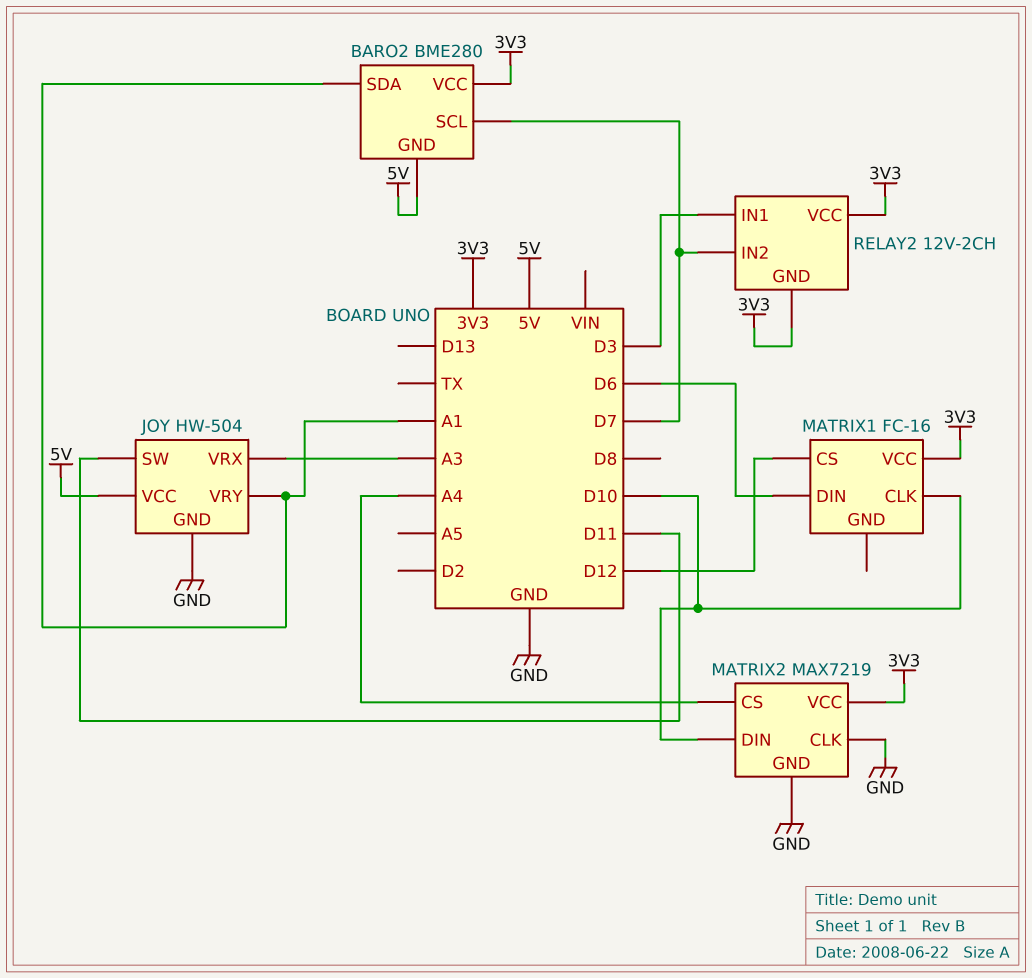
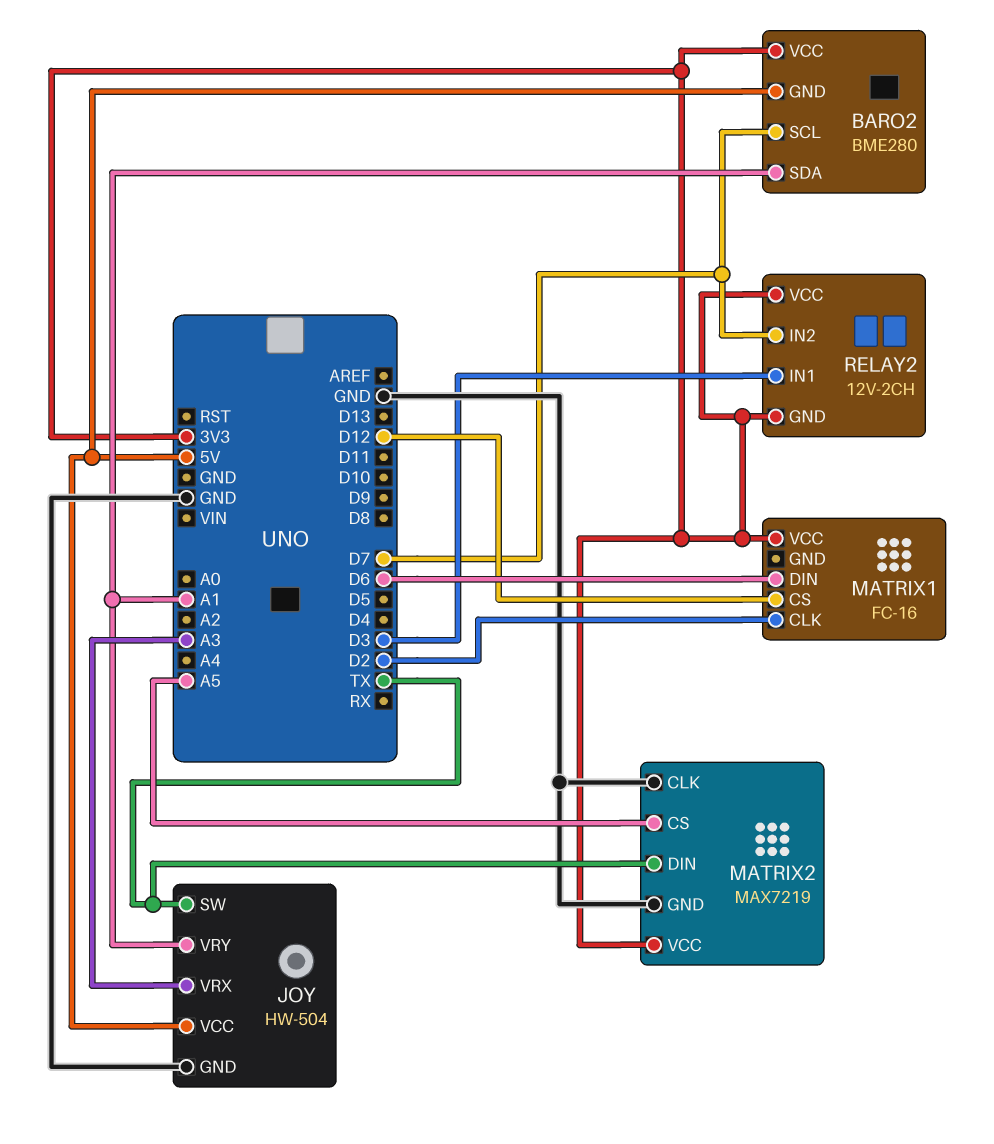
JOY pin SW: D11 -> TX
MATRIX1 pin CLK: D10 -> D2
MATRIX2 pin CS: A4 -> A5
MATRIX2 pin DIN: D10 -> TX

